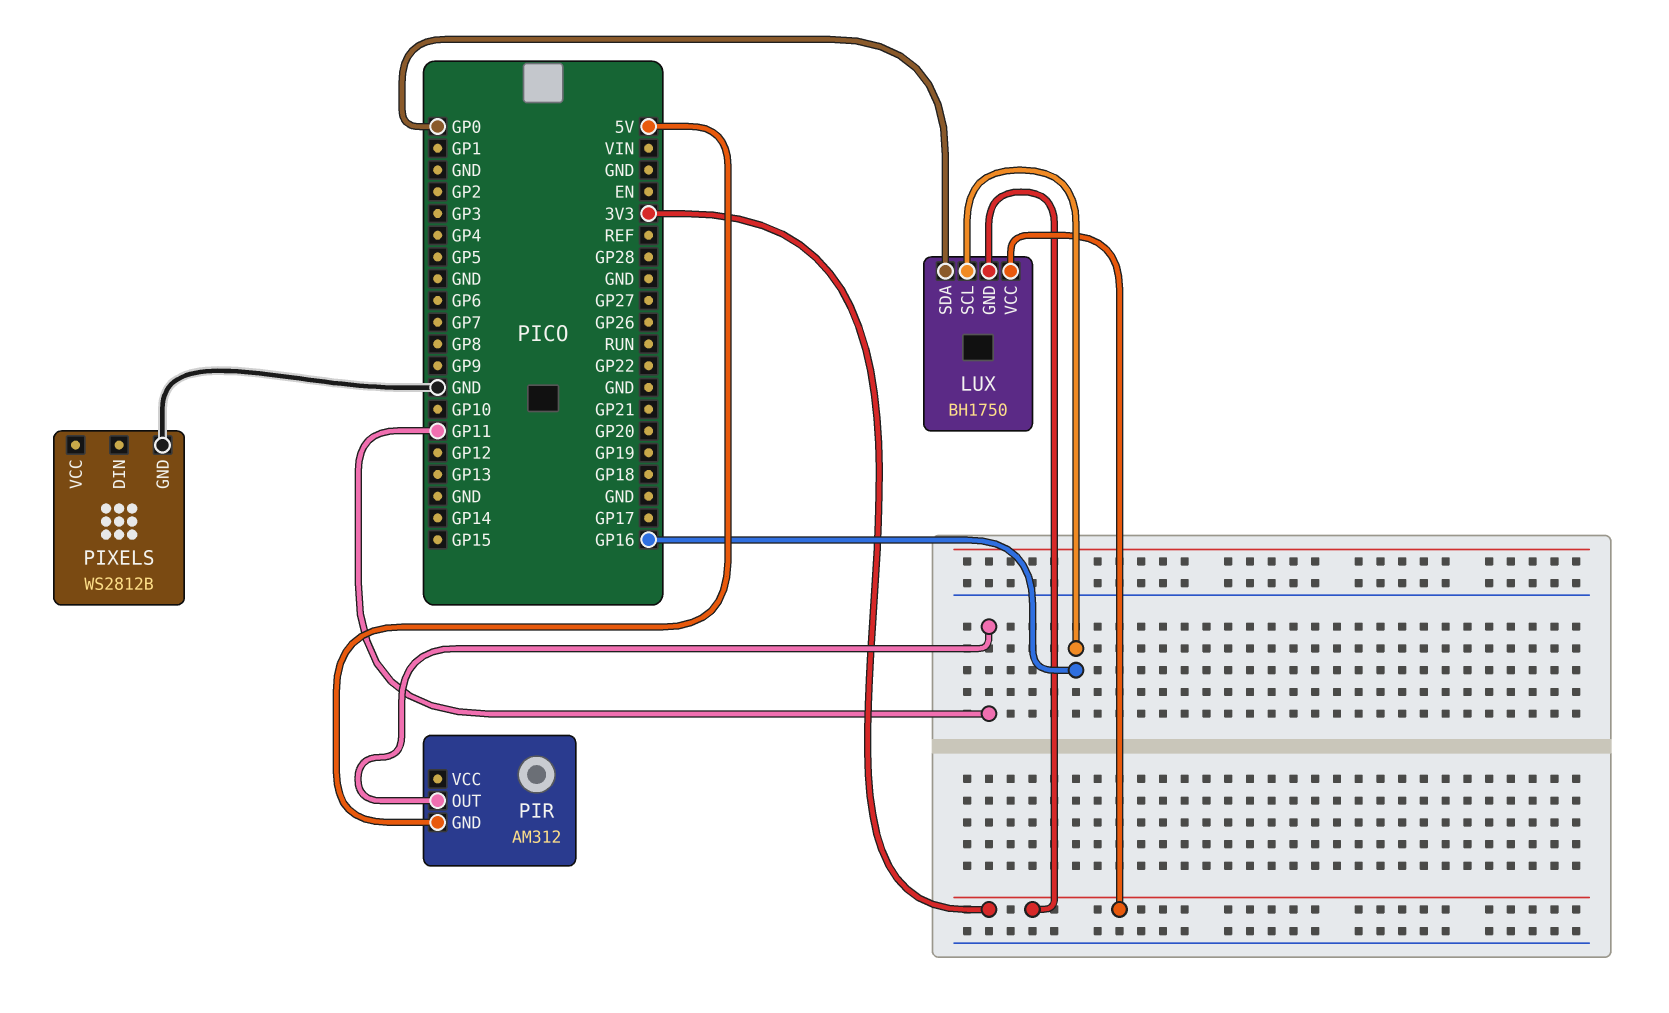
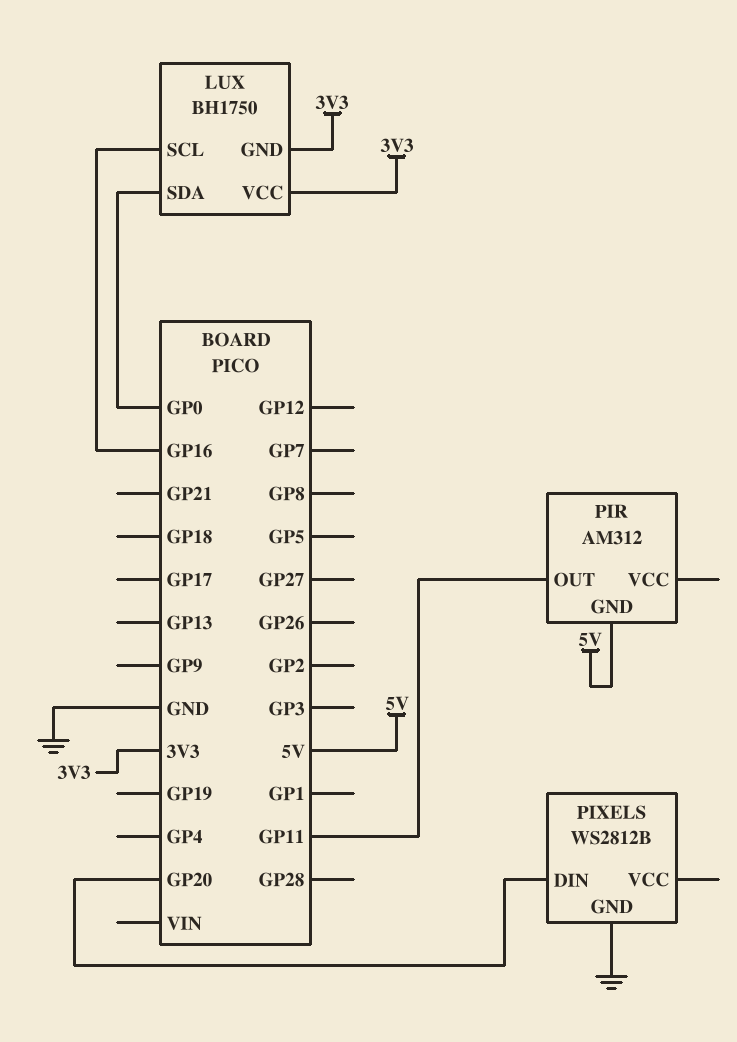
PIXELS pin DIN: none -> GP20

